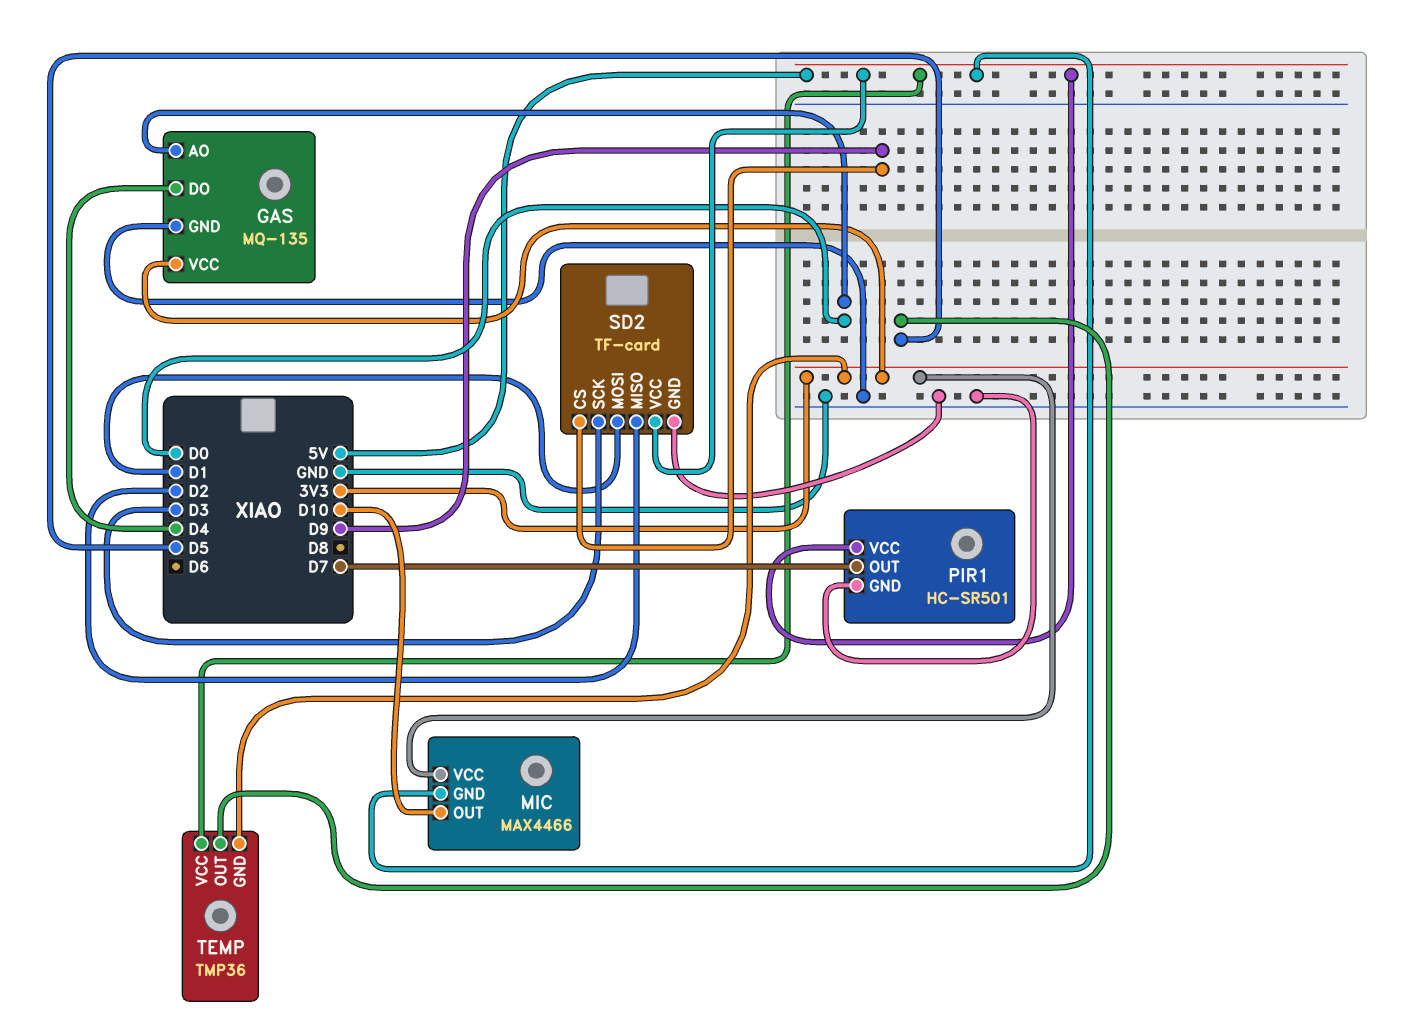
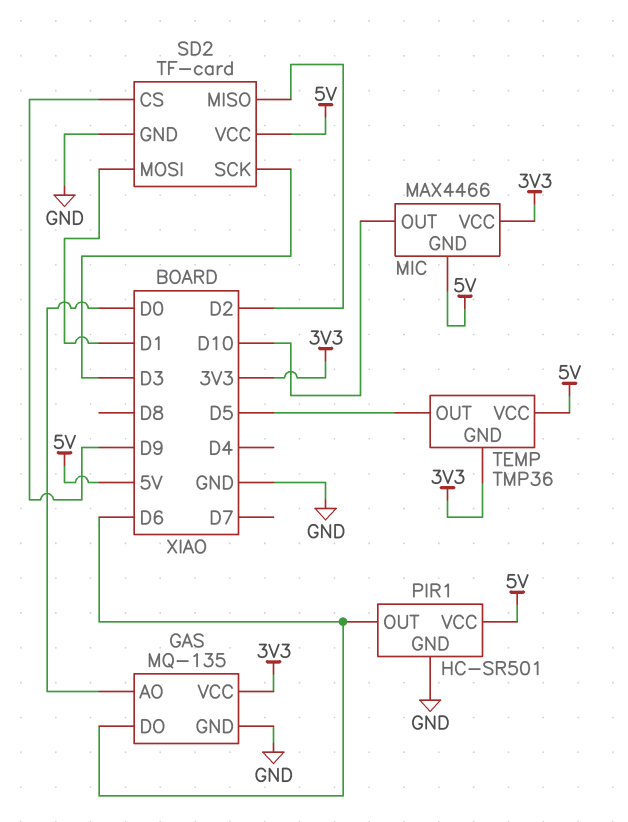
GAS pin DO: D4 -> D6
PIR1 pin OUT: D7 -> D6

